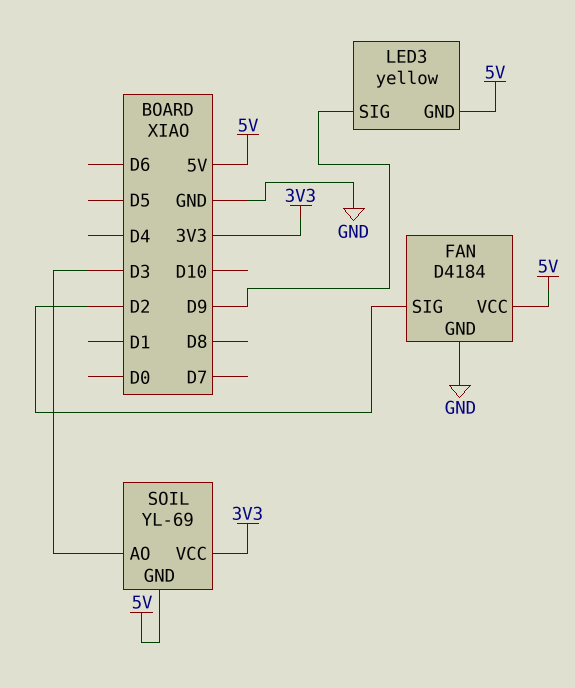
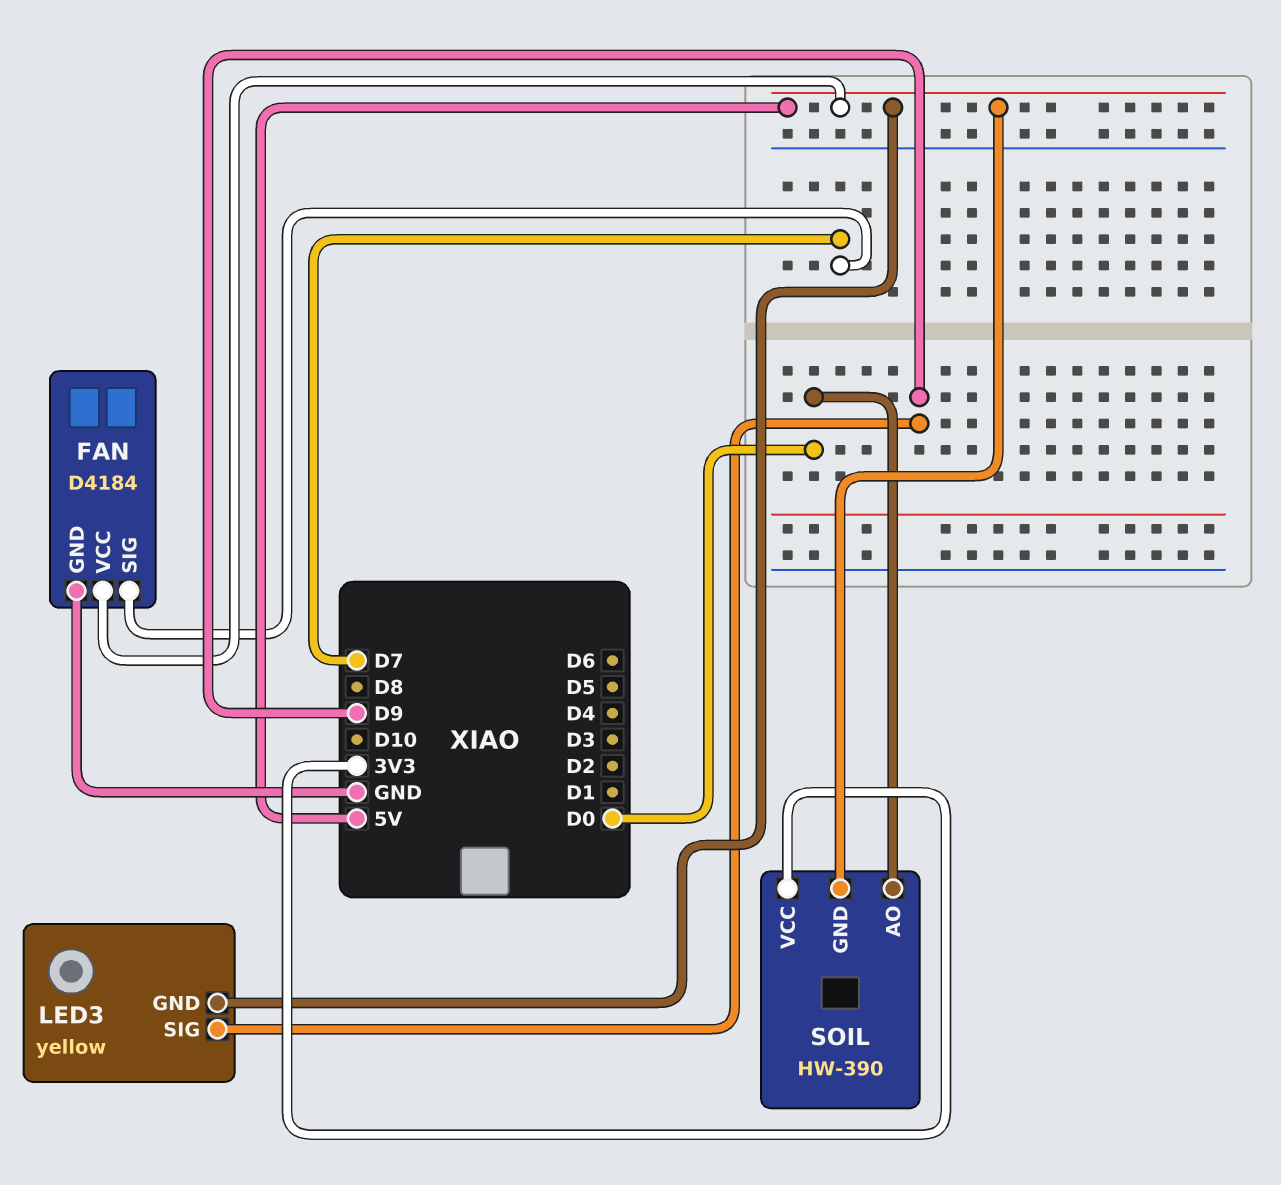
FAN pin SIG: D2 -> D7
SOIL: YL-69 -> HW-390
SOIL pin AO: D3 -> D0

